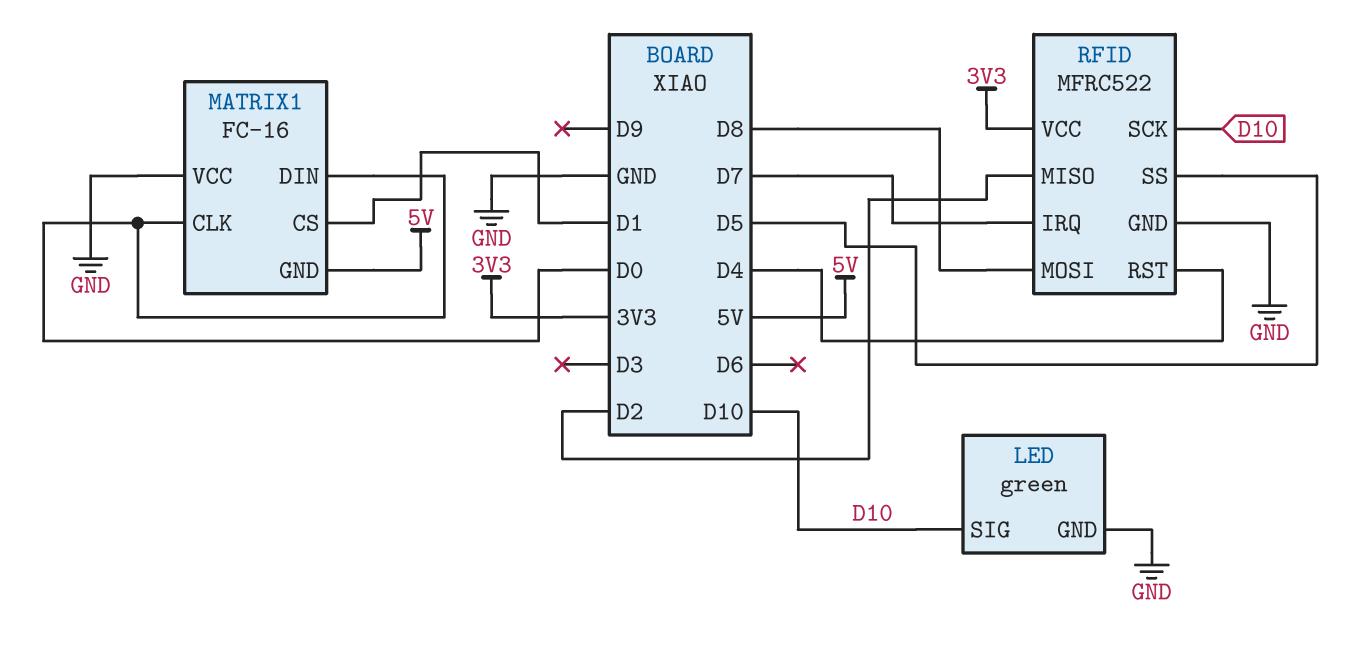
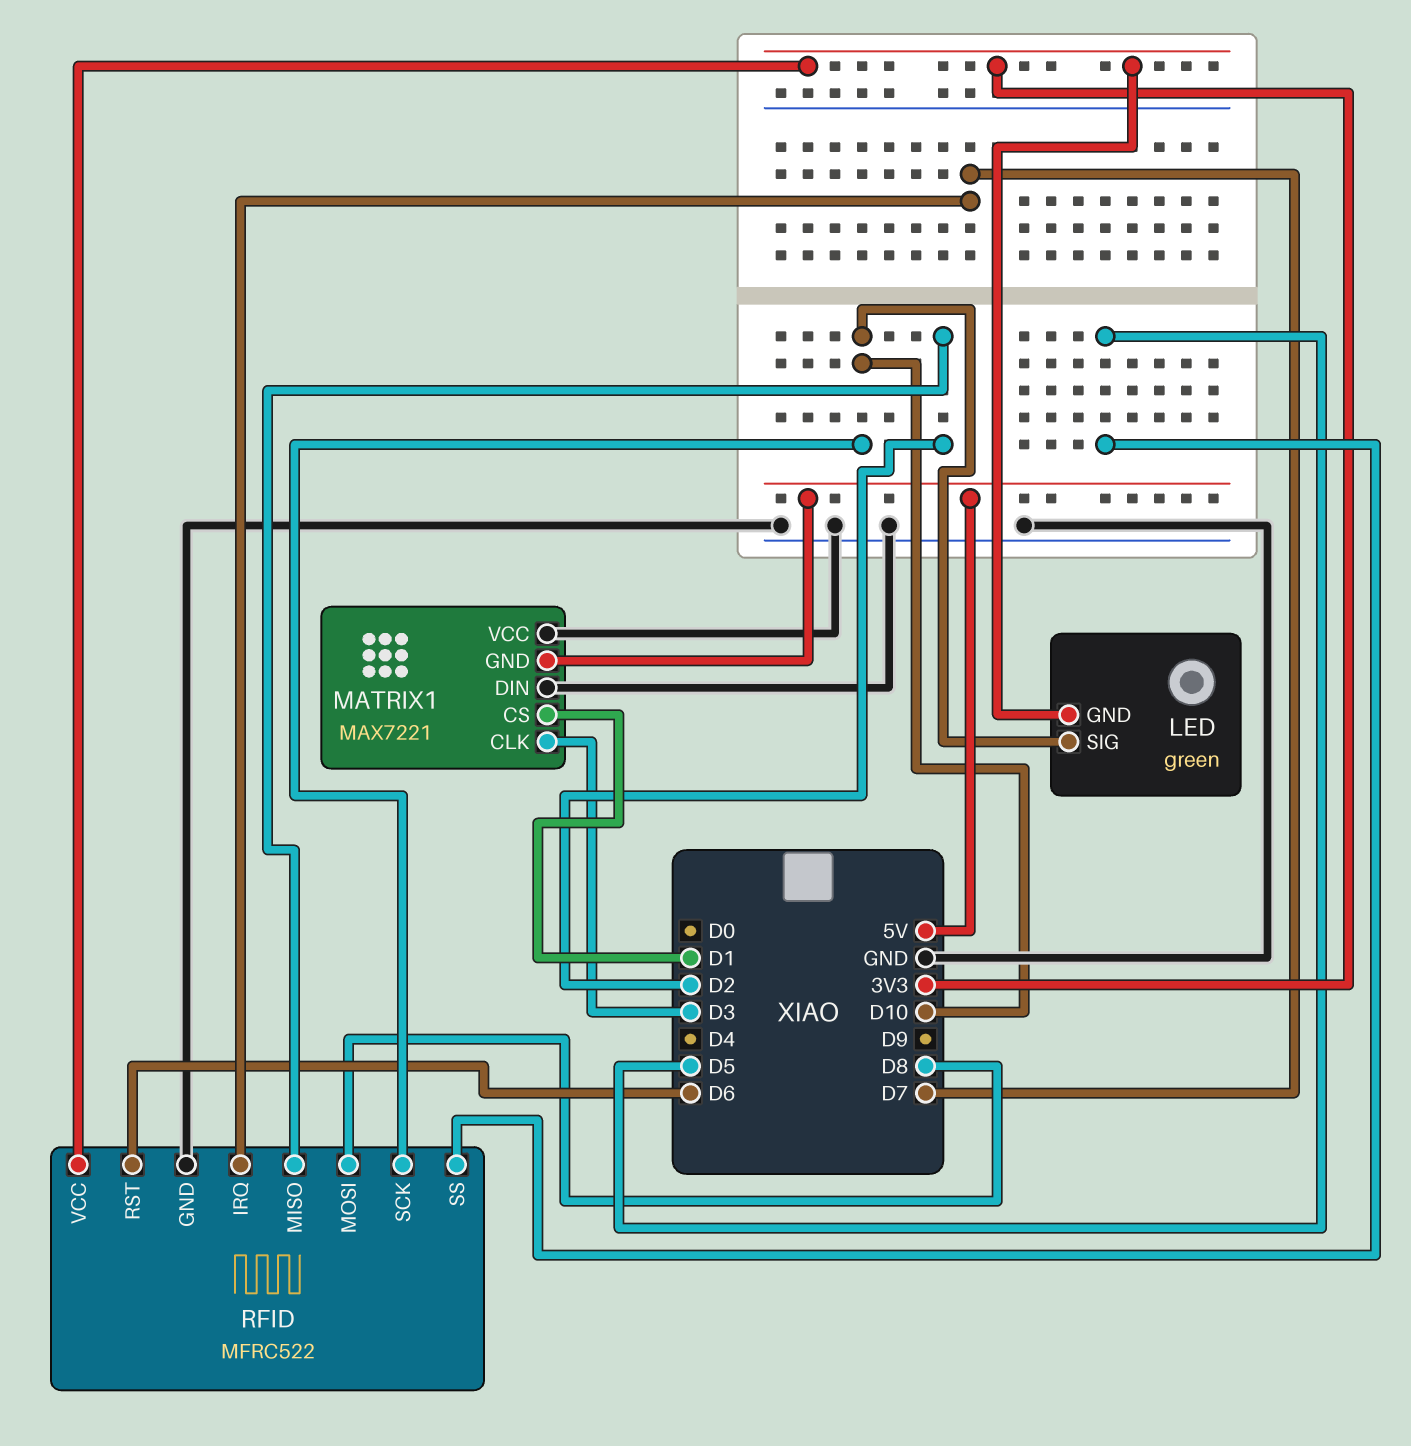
LED pin GND: GND -> 3V3
MATRIX1: FC-16 -> MAX7221
MATRIX1 pin CLK: D0 -> D3
MATRIX1 pin DIN: D0 -> GND
RFID pin RST: D4 -> D6

